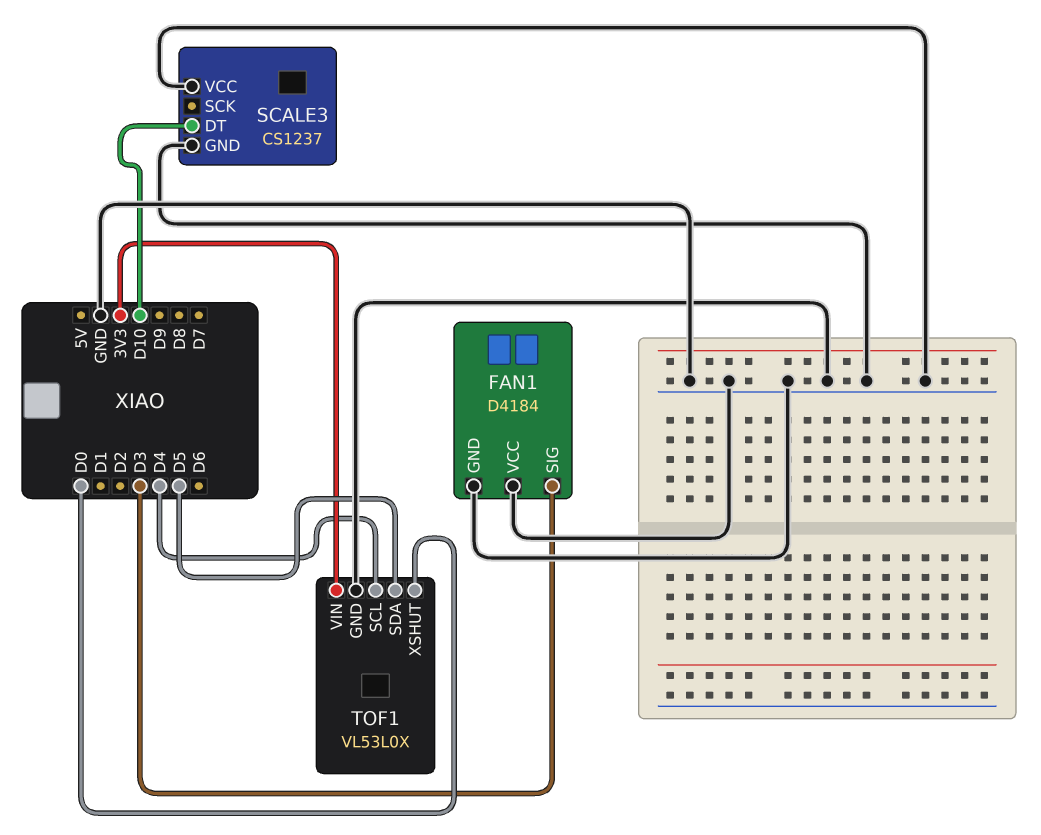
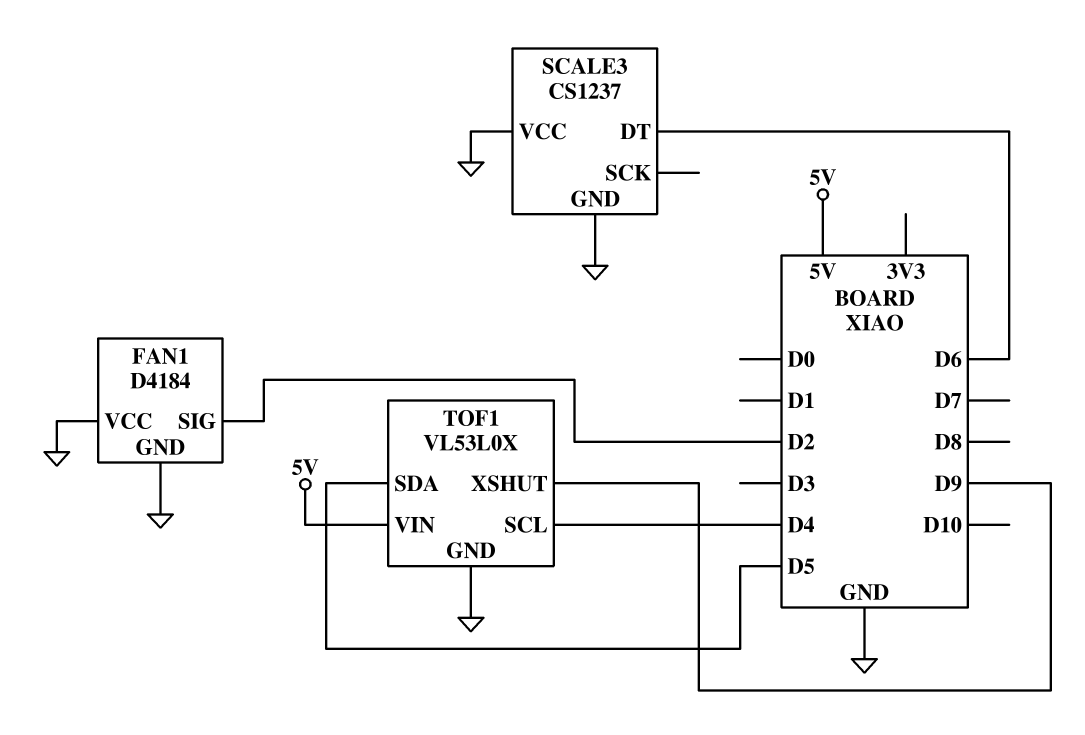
FAN1 pin SIG: D3 -> D2
SCALE3 pin DT: D10 -> D6
TOF1 pin VIN: 3V3 -> 5V
TOF1 pin XSHUT: D0 -> D9

